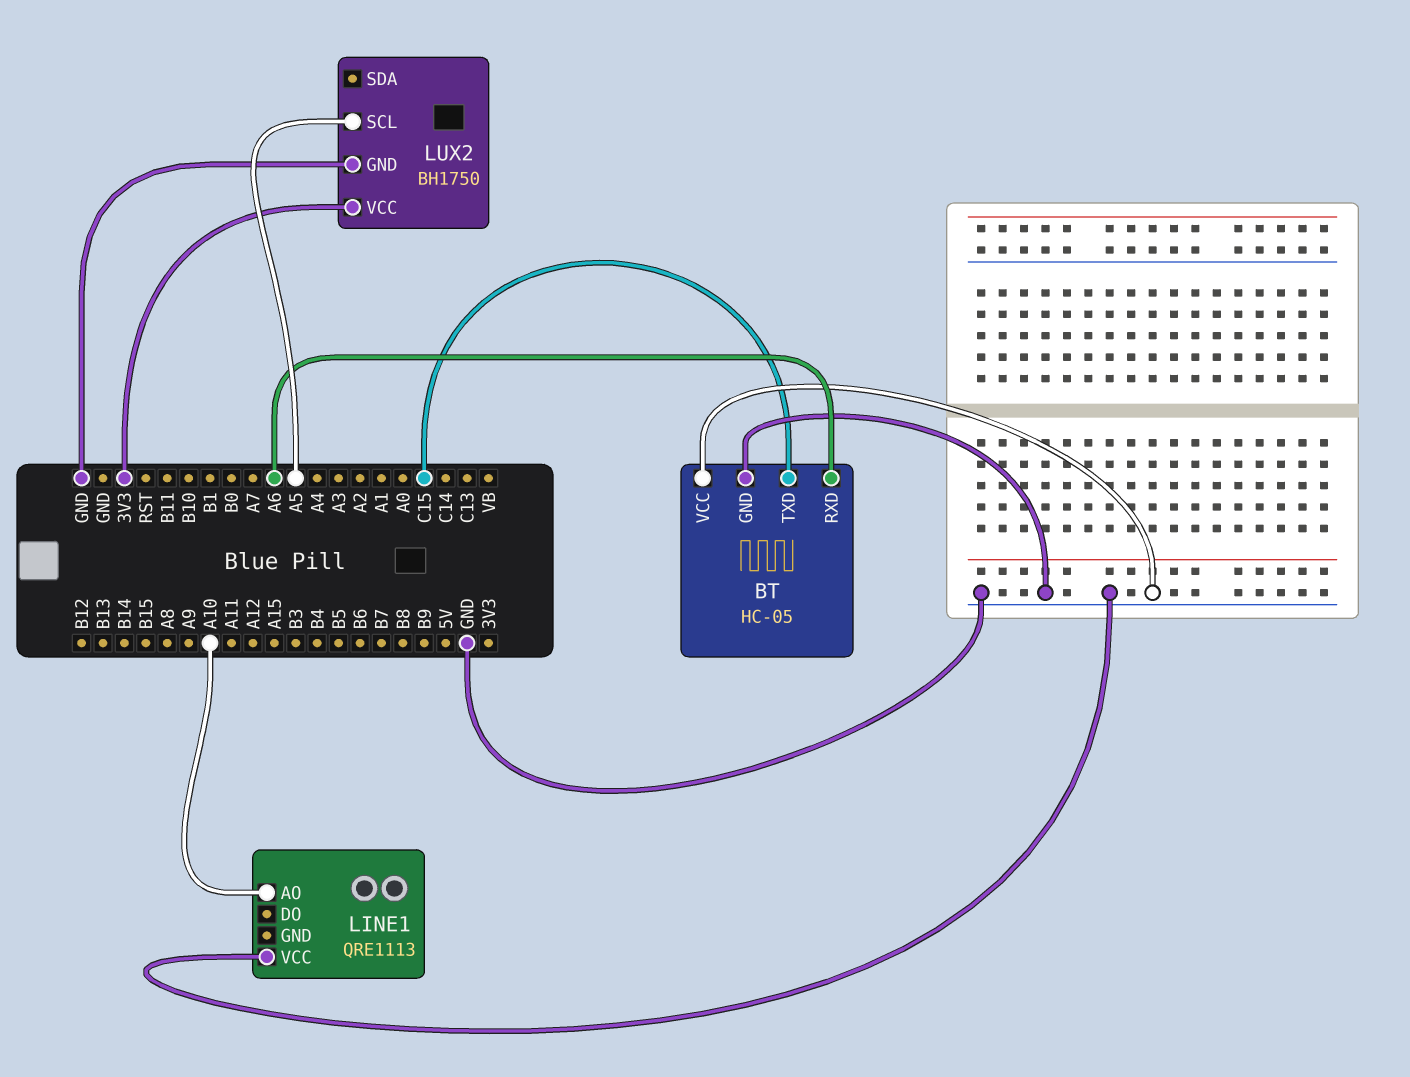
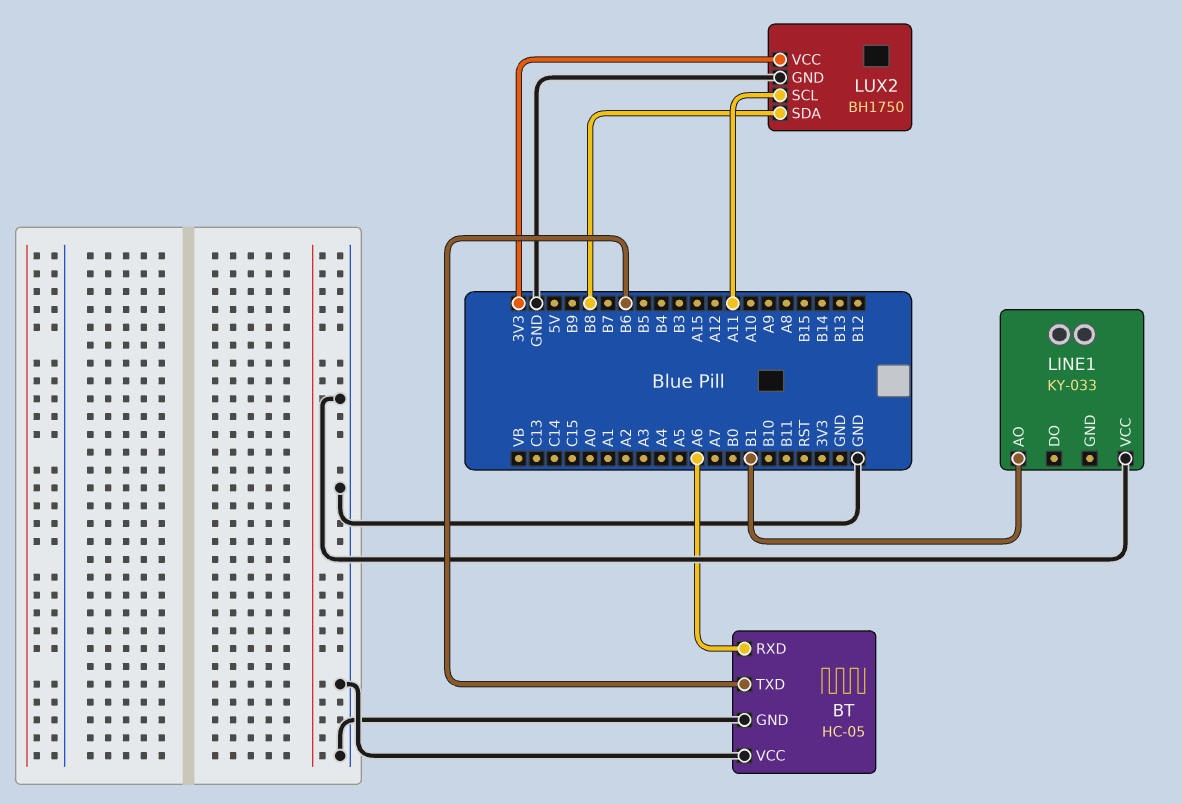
BT pin TXD: C15 -> B6
LINE1: QRE1113 -> KY-033
LINE1 pin AO: A10 -> B1
LUX2 pin SCL: A5 -> A11
LUX2 pin SDA: none -> B8

